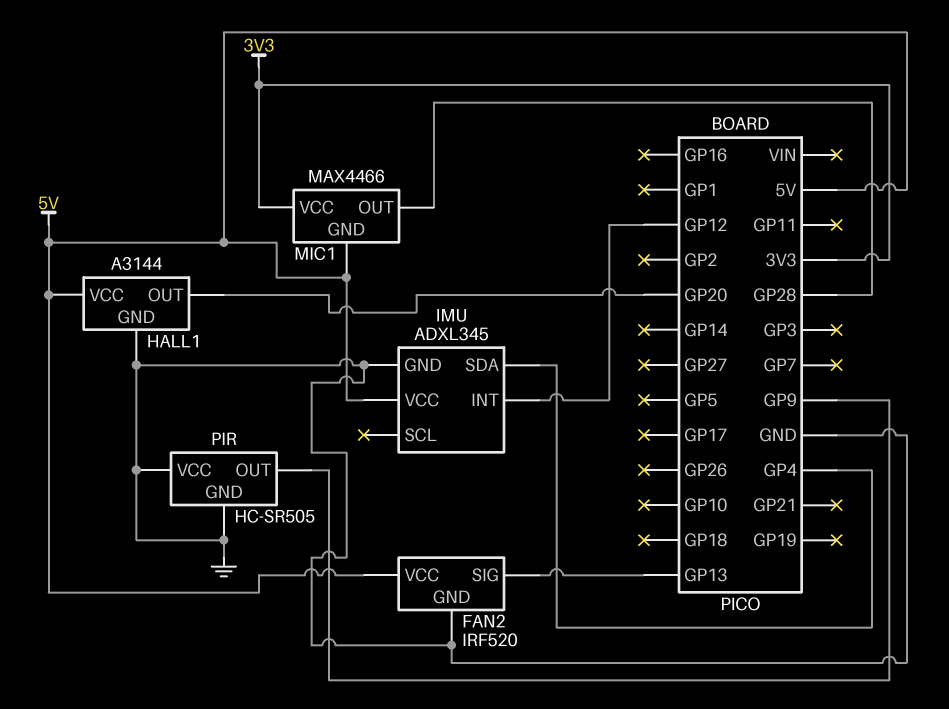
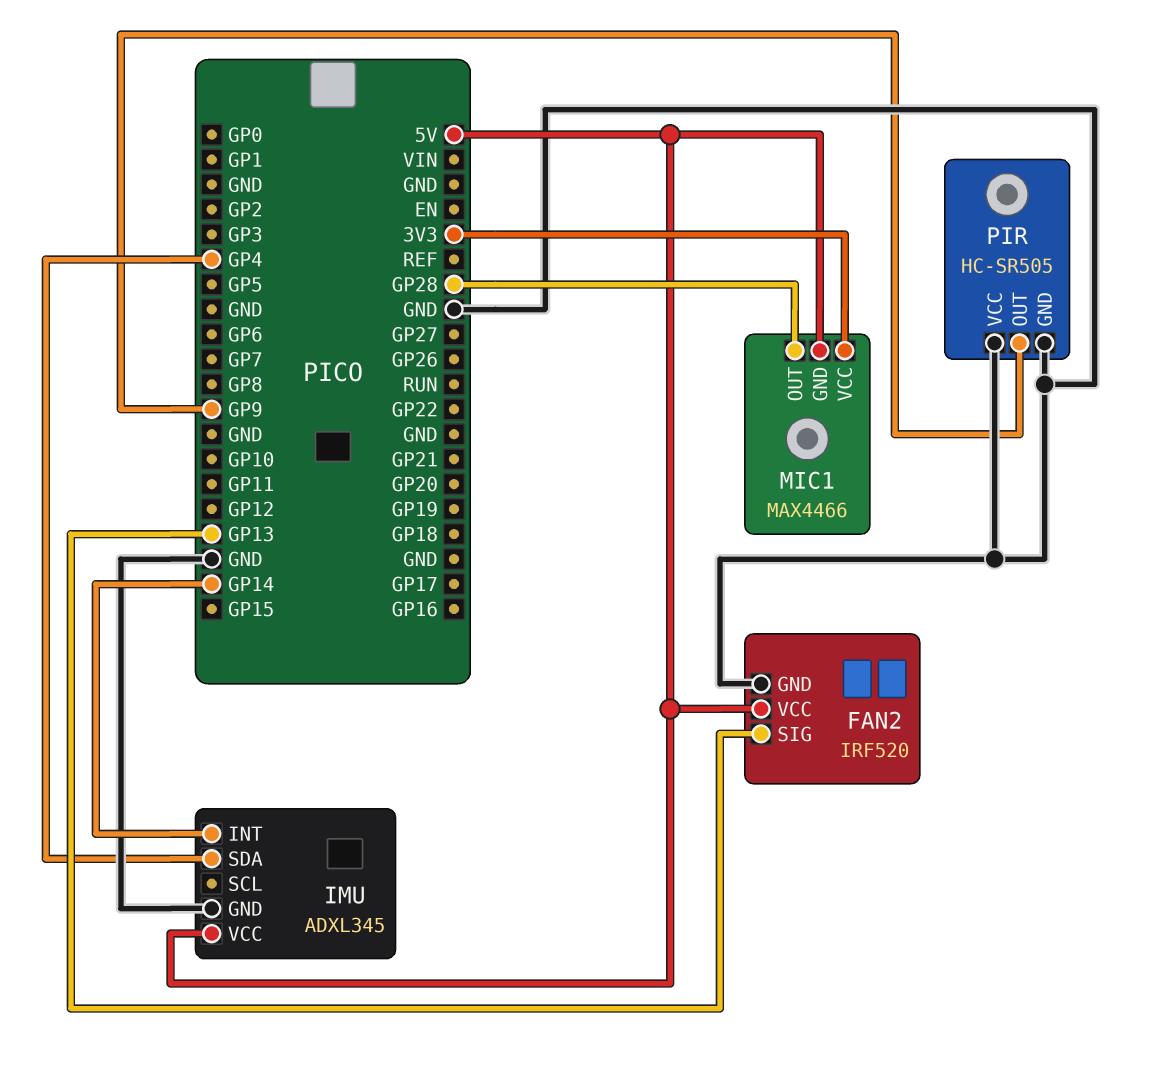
HALL1: A3144 -> none
HALL1 pin GND: GND -> none
HALL1 pin OUT: GP20 -> none
HALL1 pin VCC: 5V -> none
IMU pin INT: GP12 -> GP14

